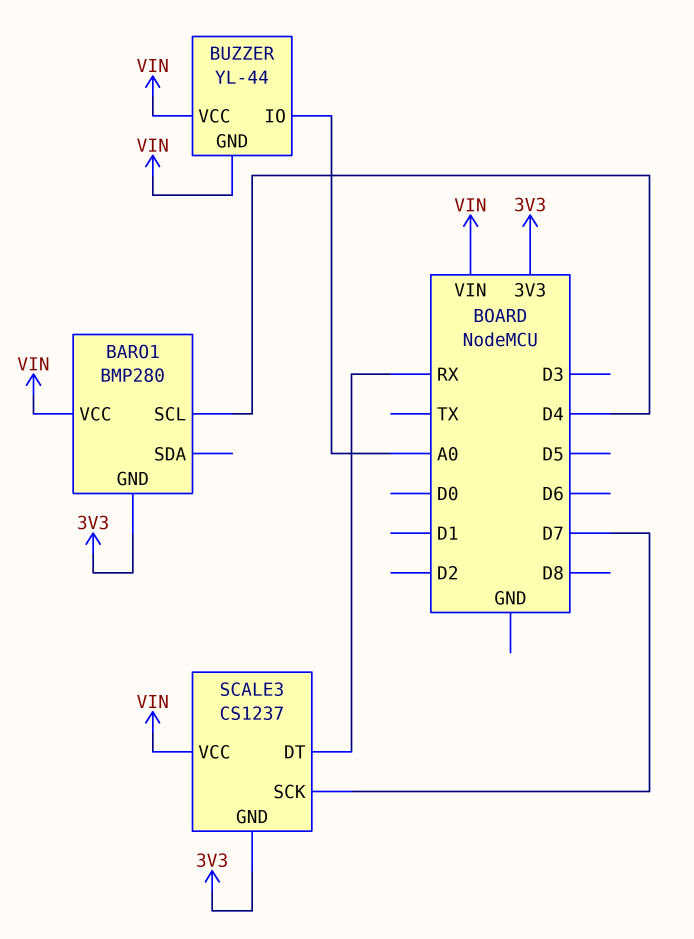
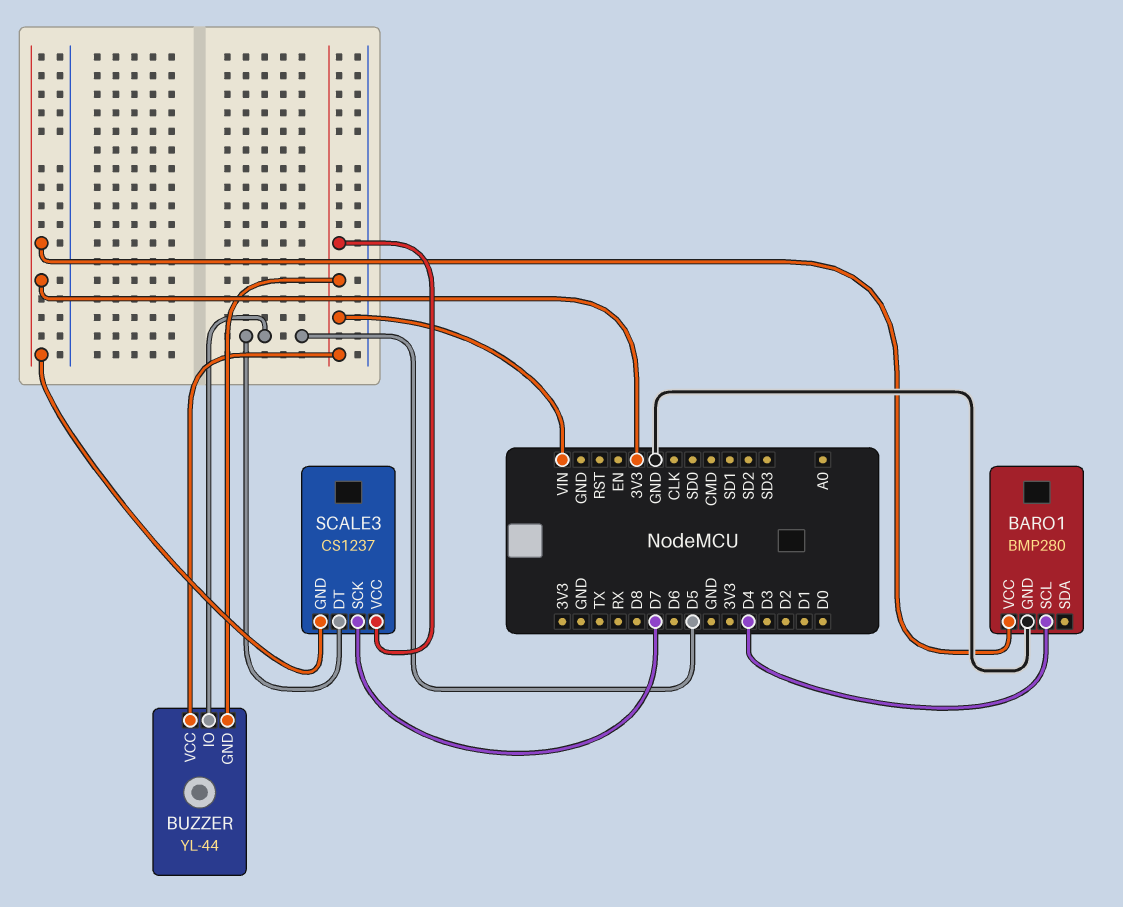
BARO1 pin GND: 3V3 -> GND
BARO1 pin VCC: VIN -> 3V3
BUZZER pin IO: A0 -> D5
SCALE3 pin DT: RX -> D5

